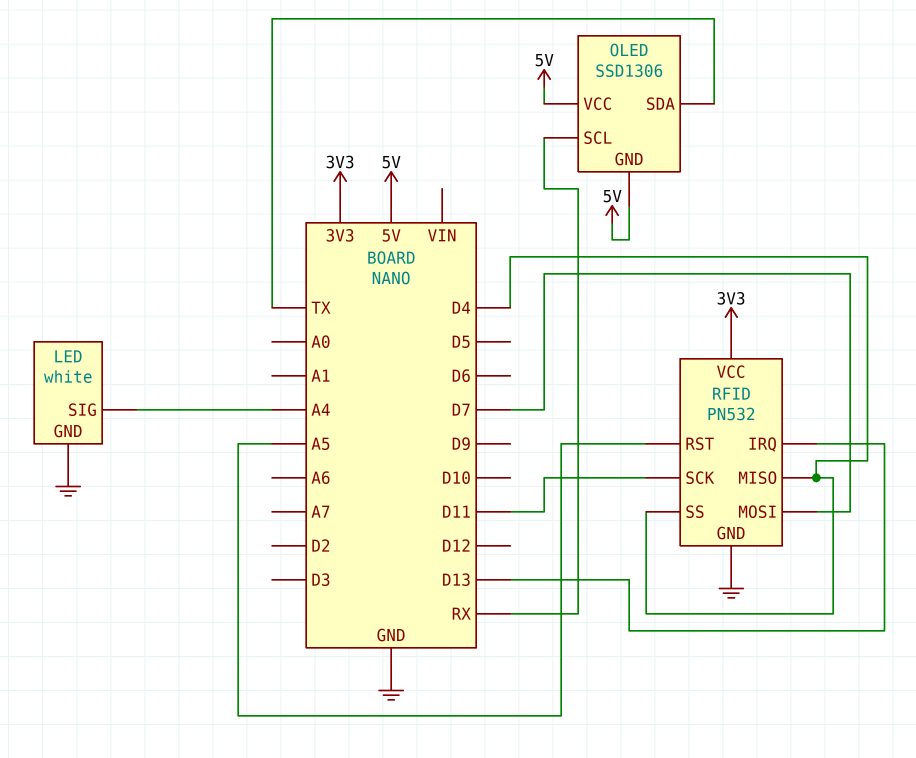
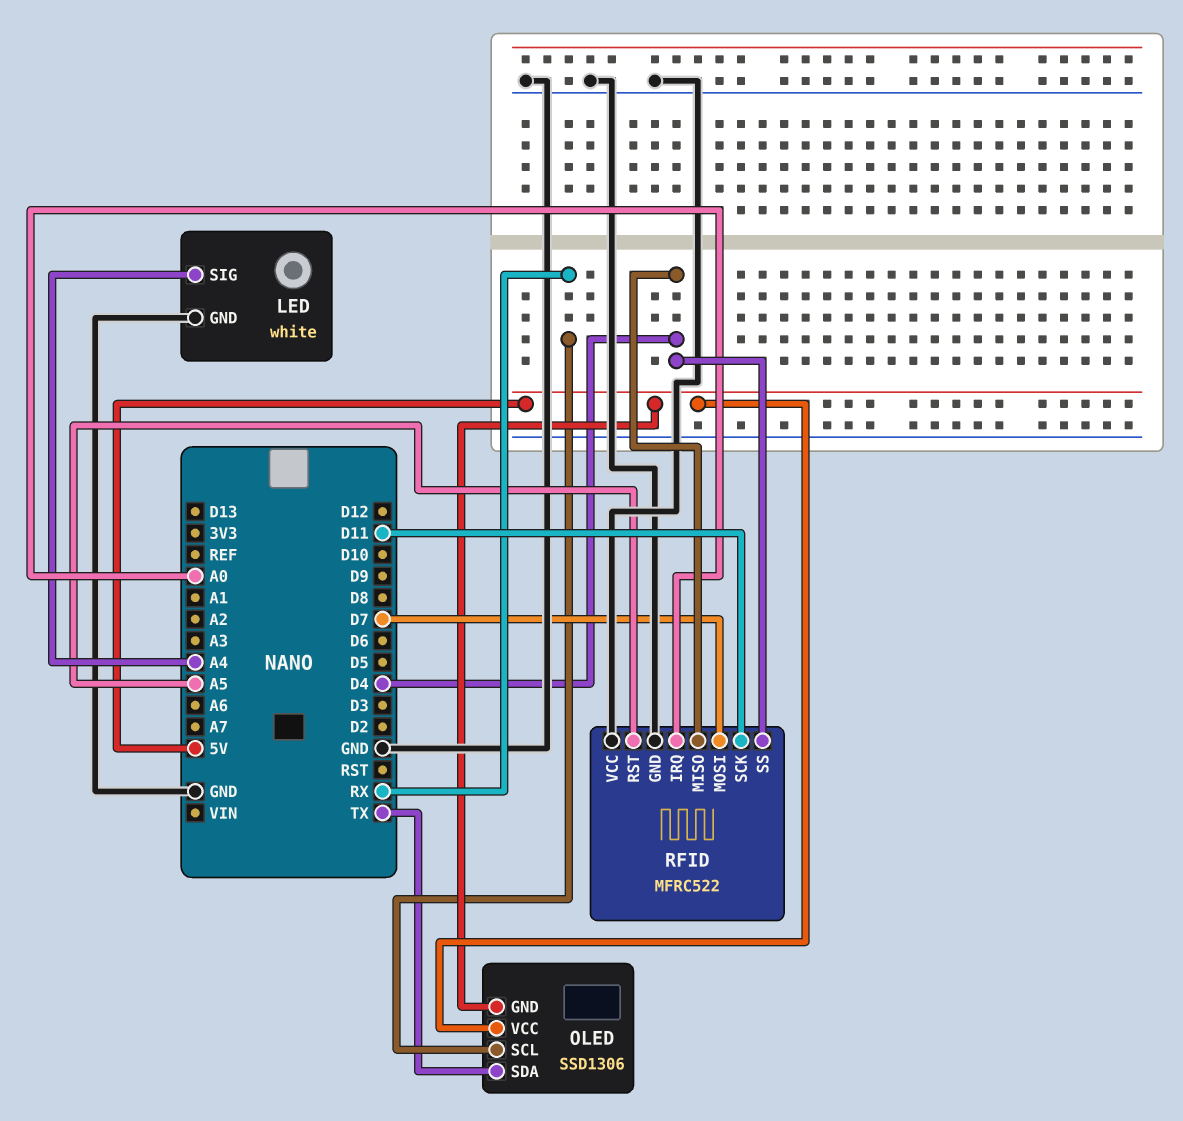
RFID: PN532 -> MFRC522
RFID pin IRQ: D13 -> A0
RFID pin VCC: 3V3 -> GND

